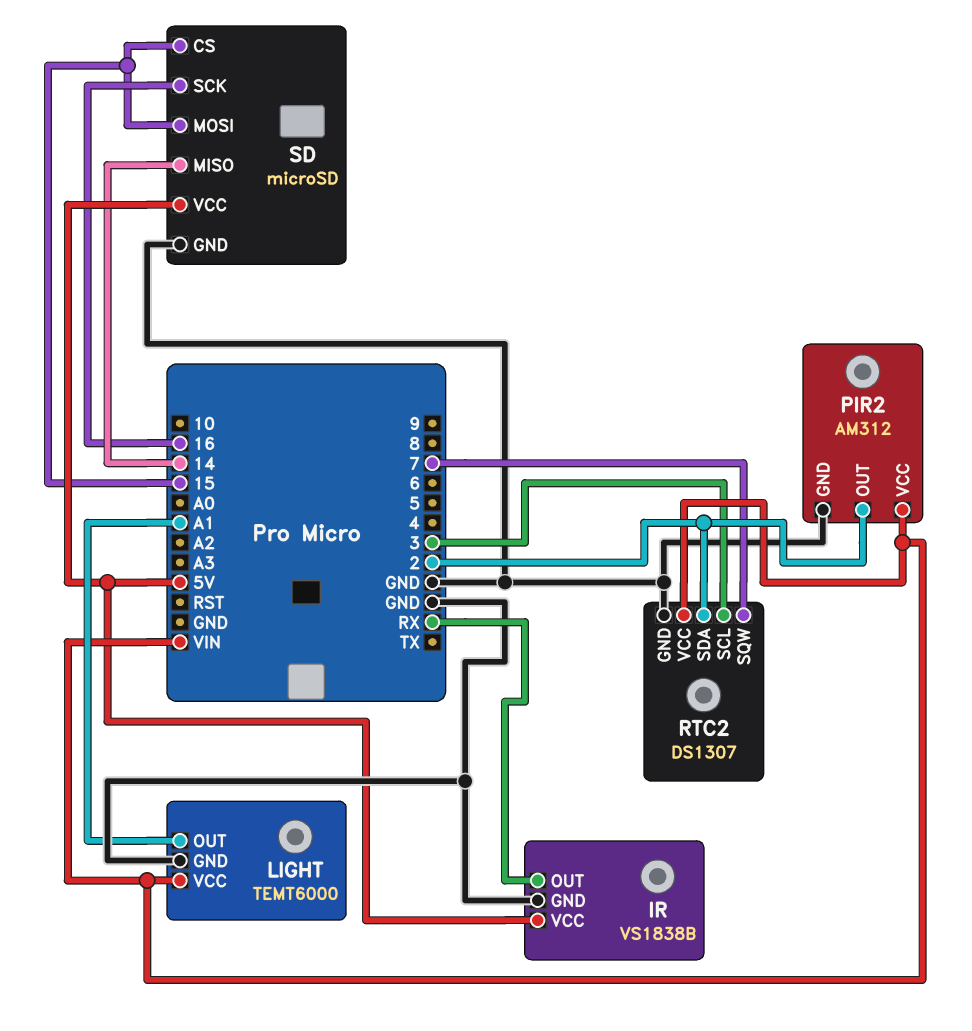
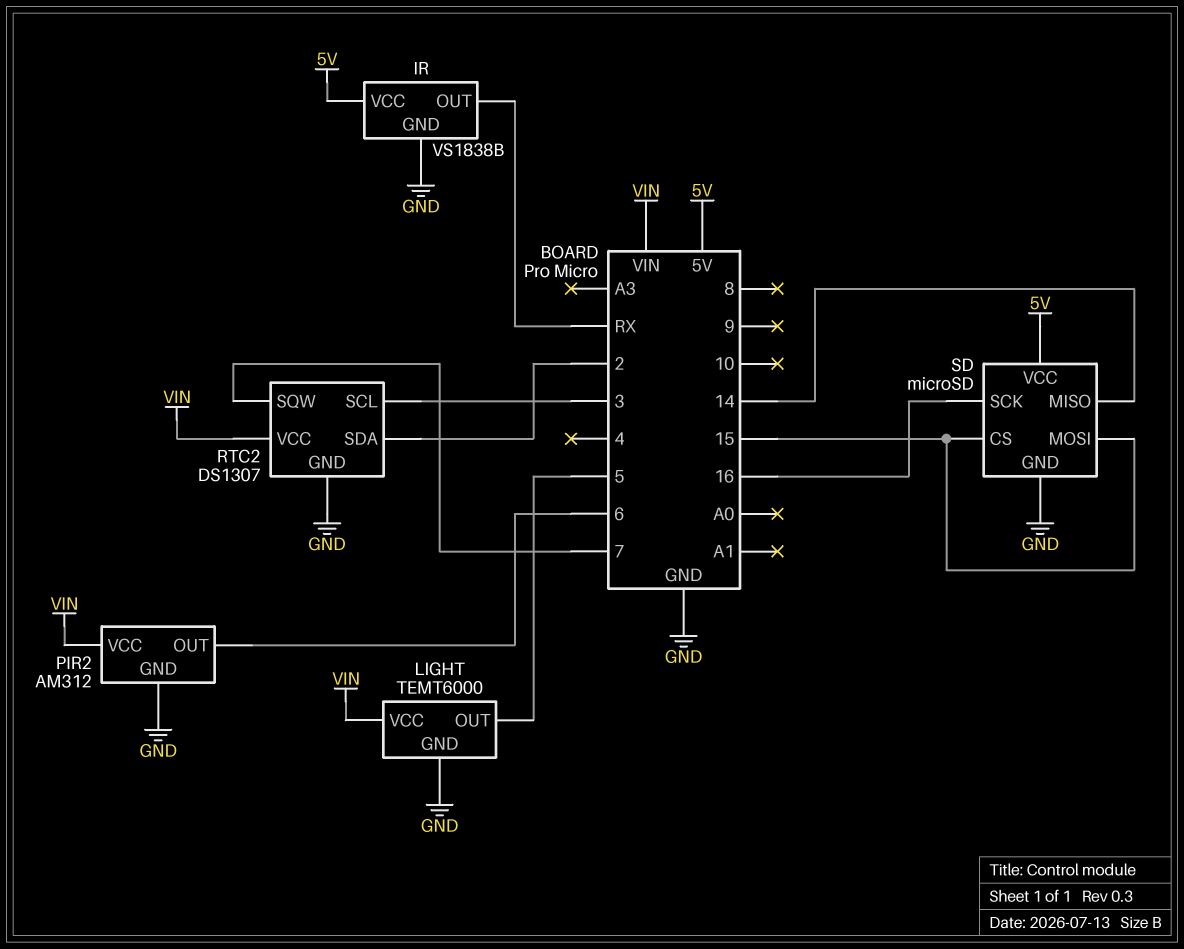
LIGHT pin OUT: A1 -> 5
PIR2 pin OUT: 2 -> 6

